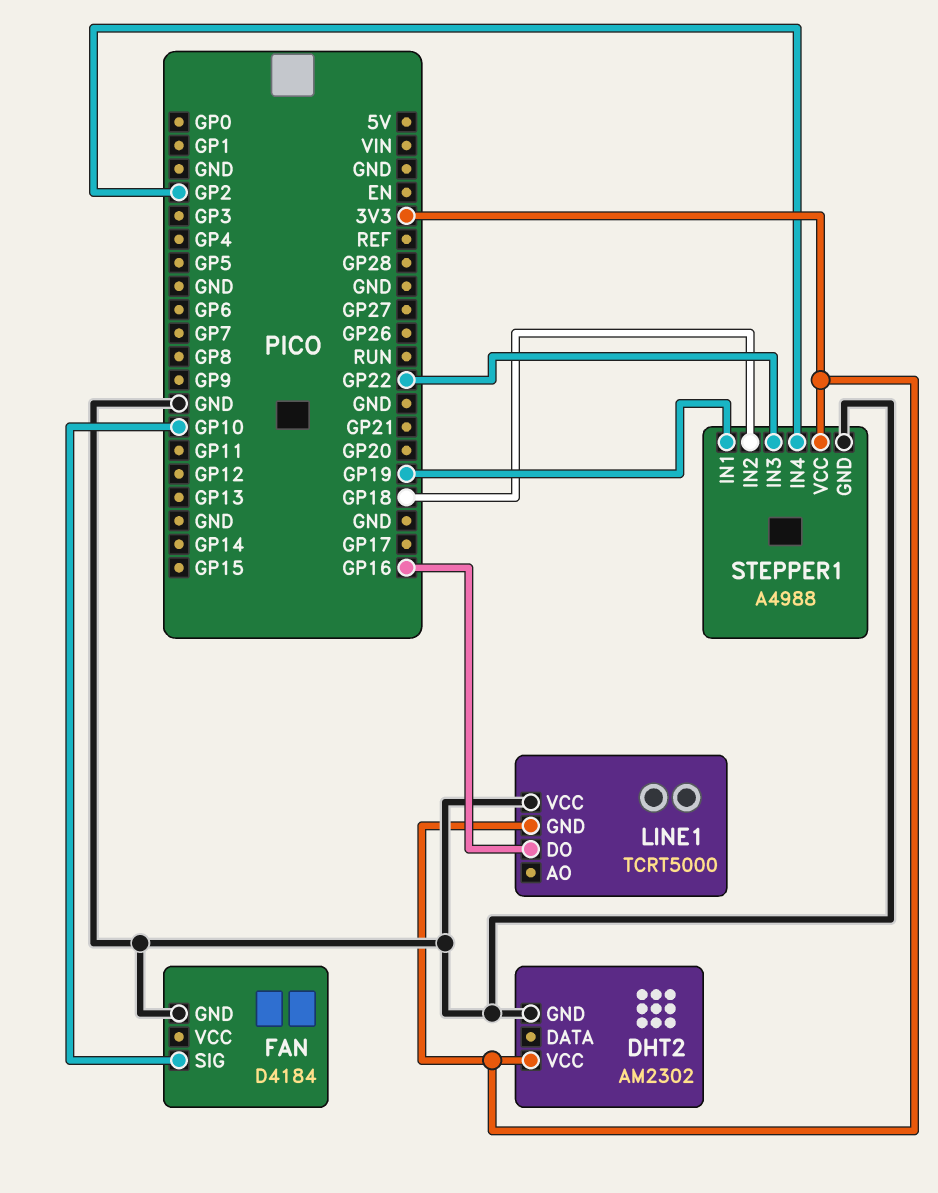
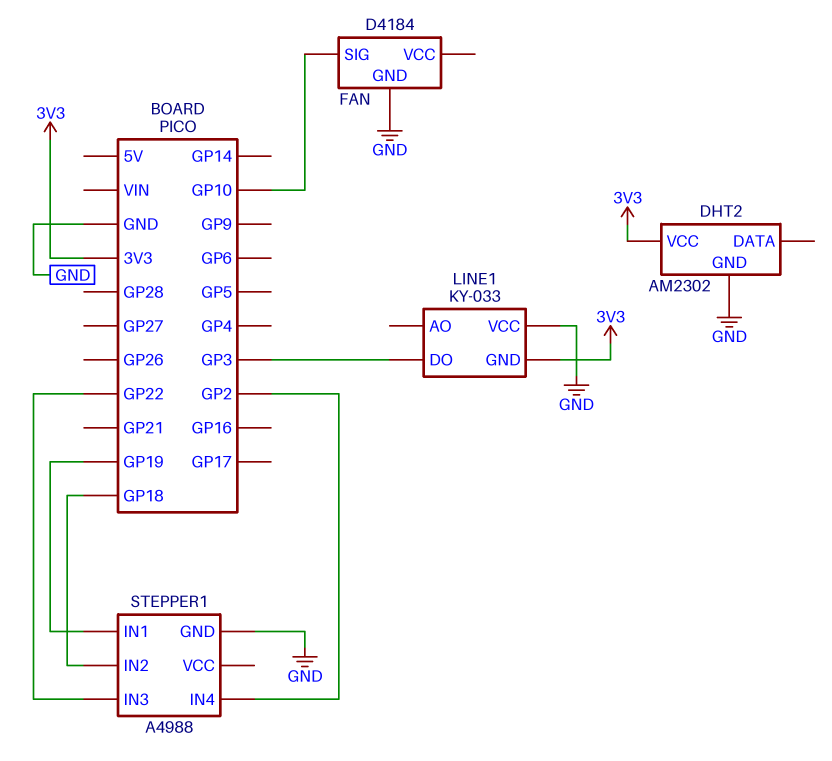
LINE1: TCRT5000 -> KY-033
LINE1 pin DO: GP16 -> GP3
STEPPER1 pin VCC: 3V3 -> none

